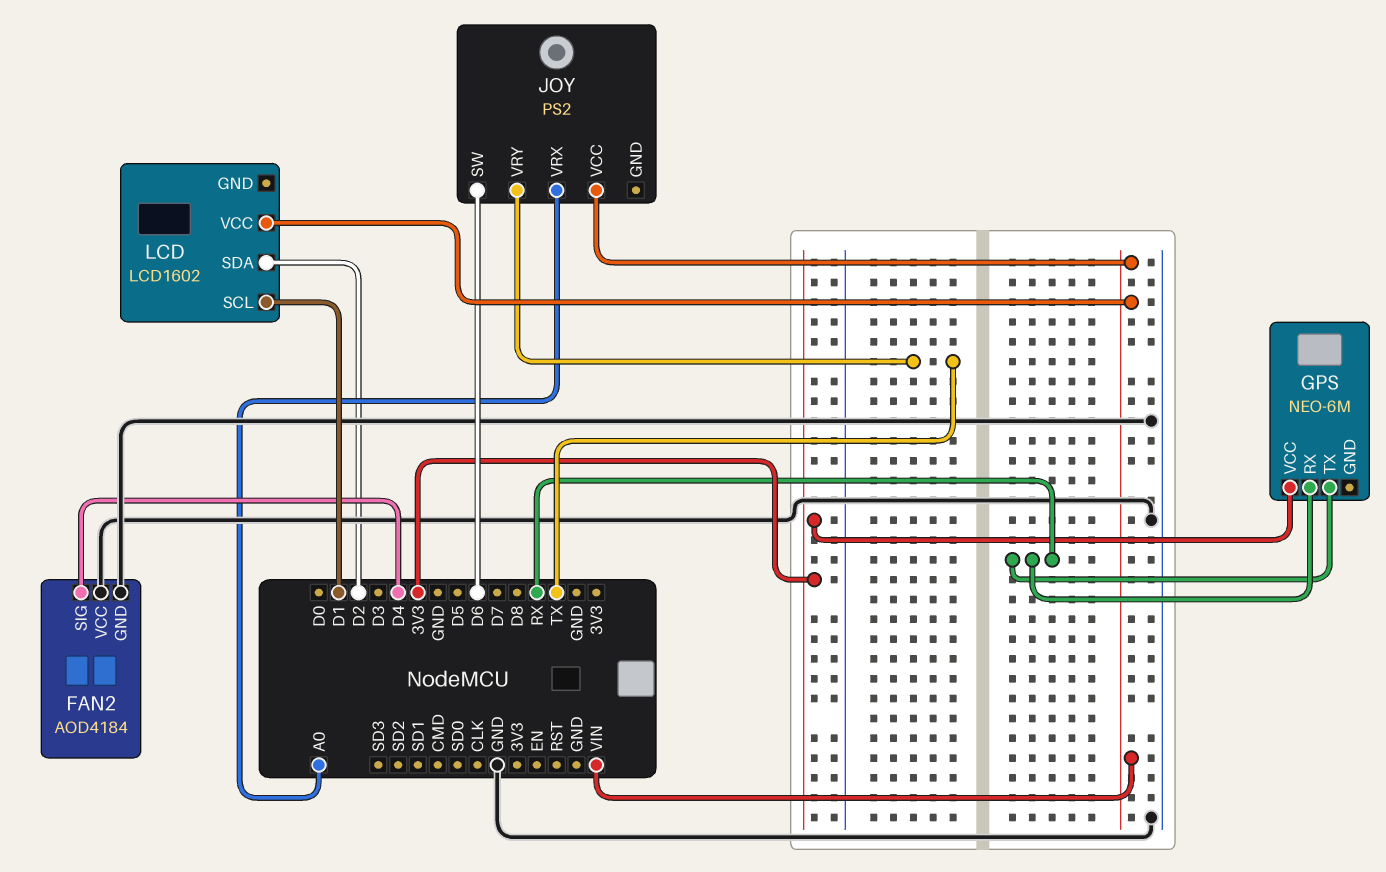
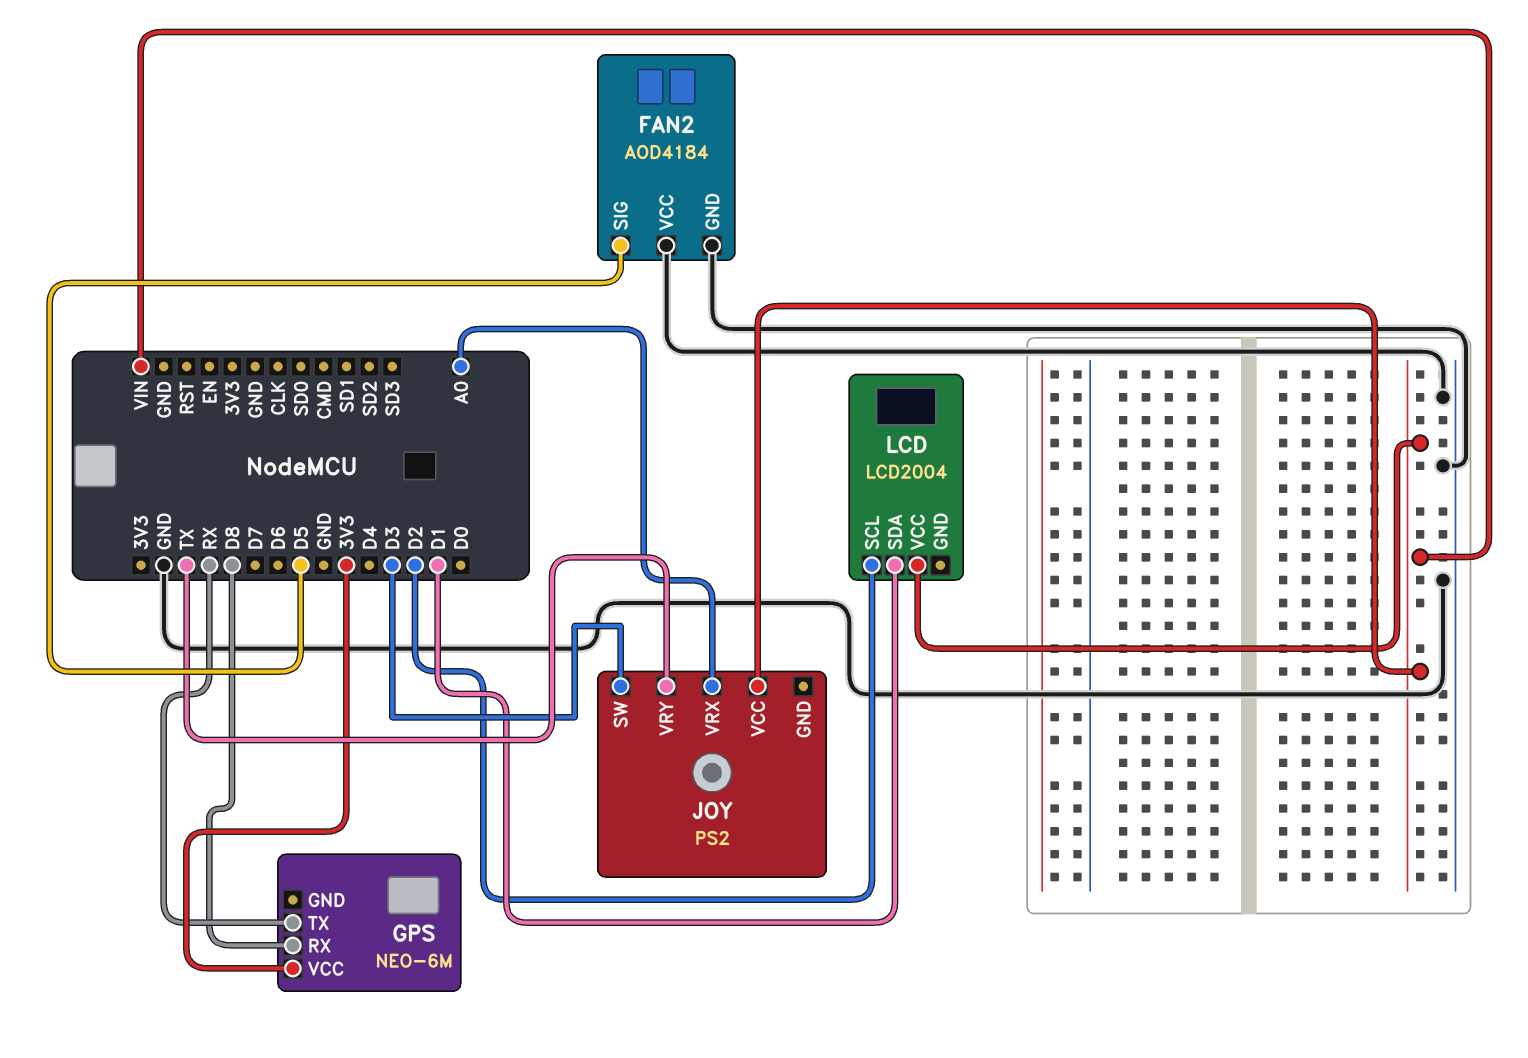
FAN2 pin SIG: D4 -> D5
GPS pin RX: RX -> D8
JOY pin SW: D6 -> D3
LCD: LCD1602 -> LCD2004
LCD pin SCL: D1 -> D2
LCD pin SDA: D2 -> D1

